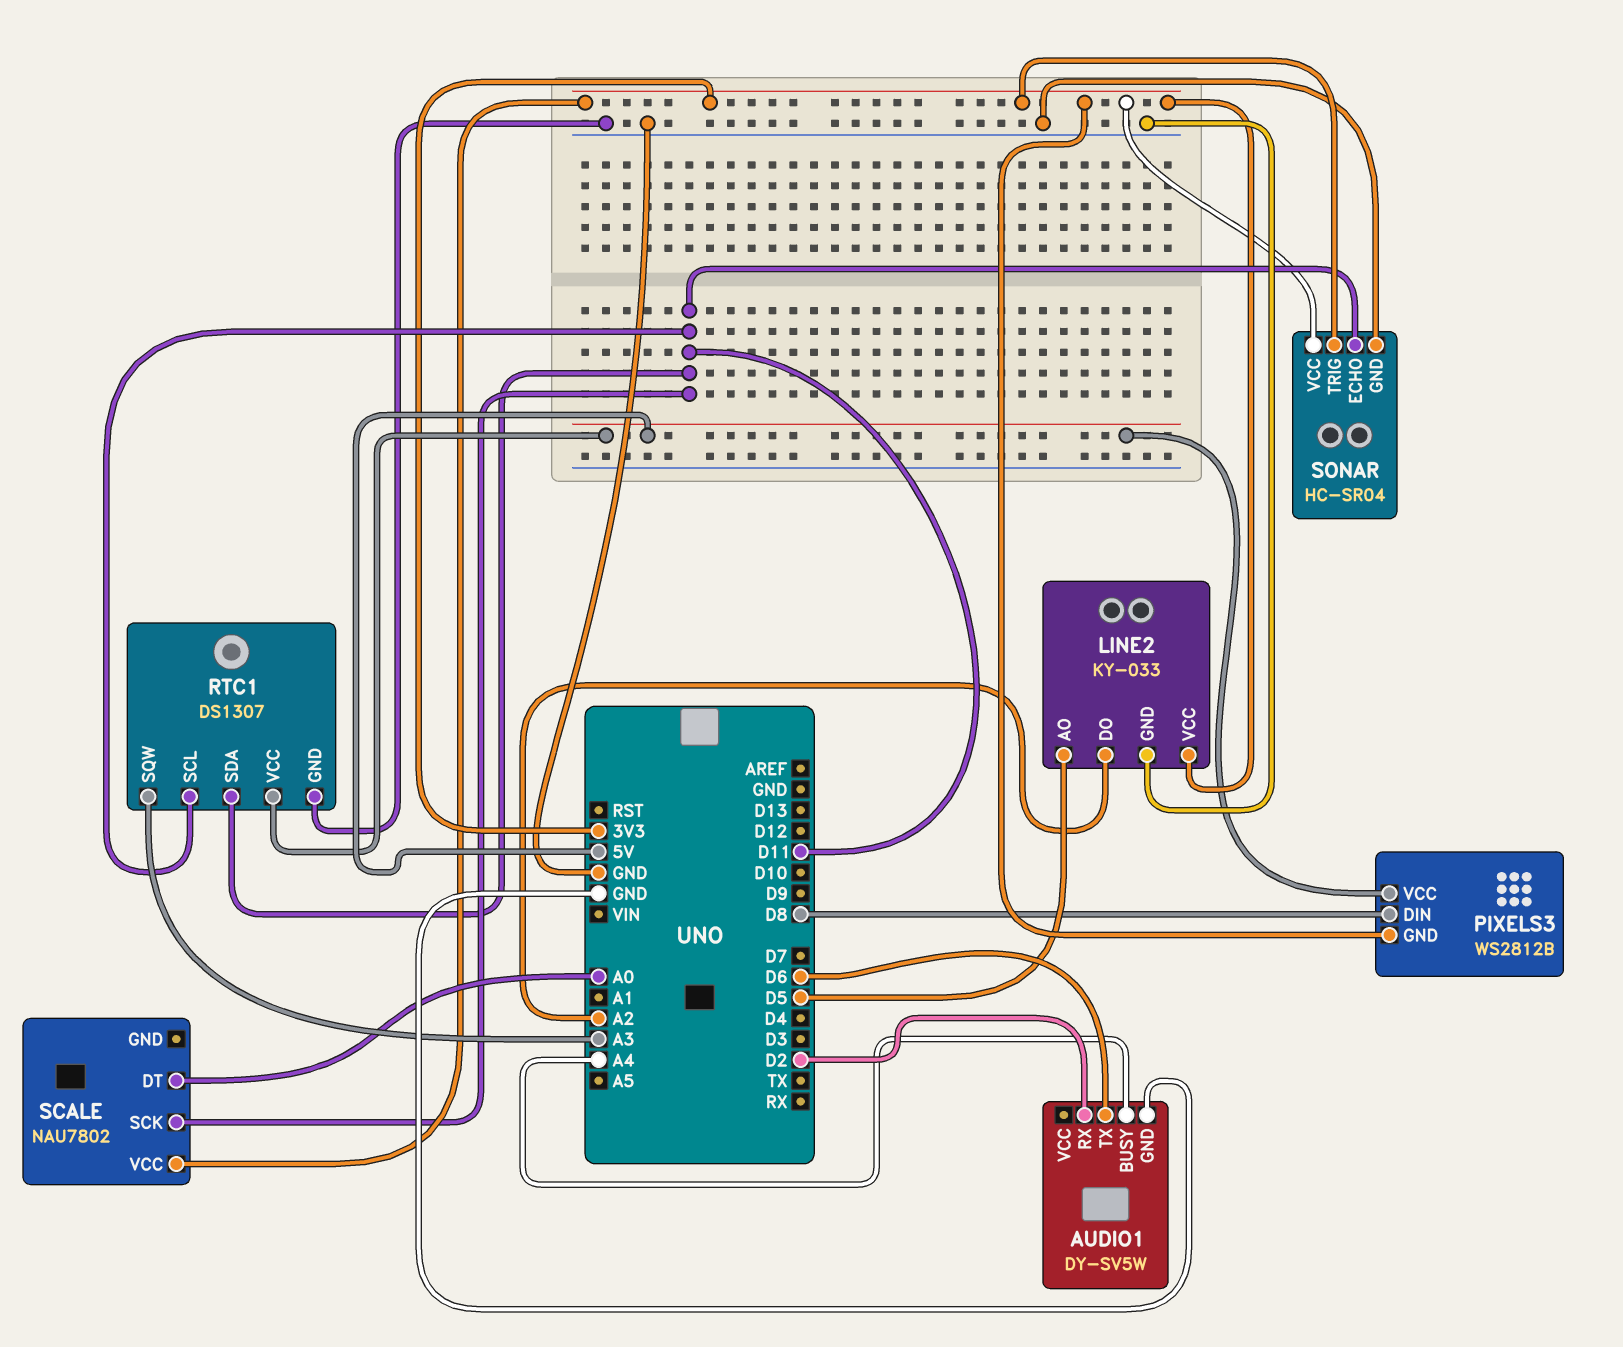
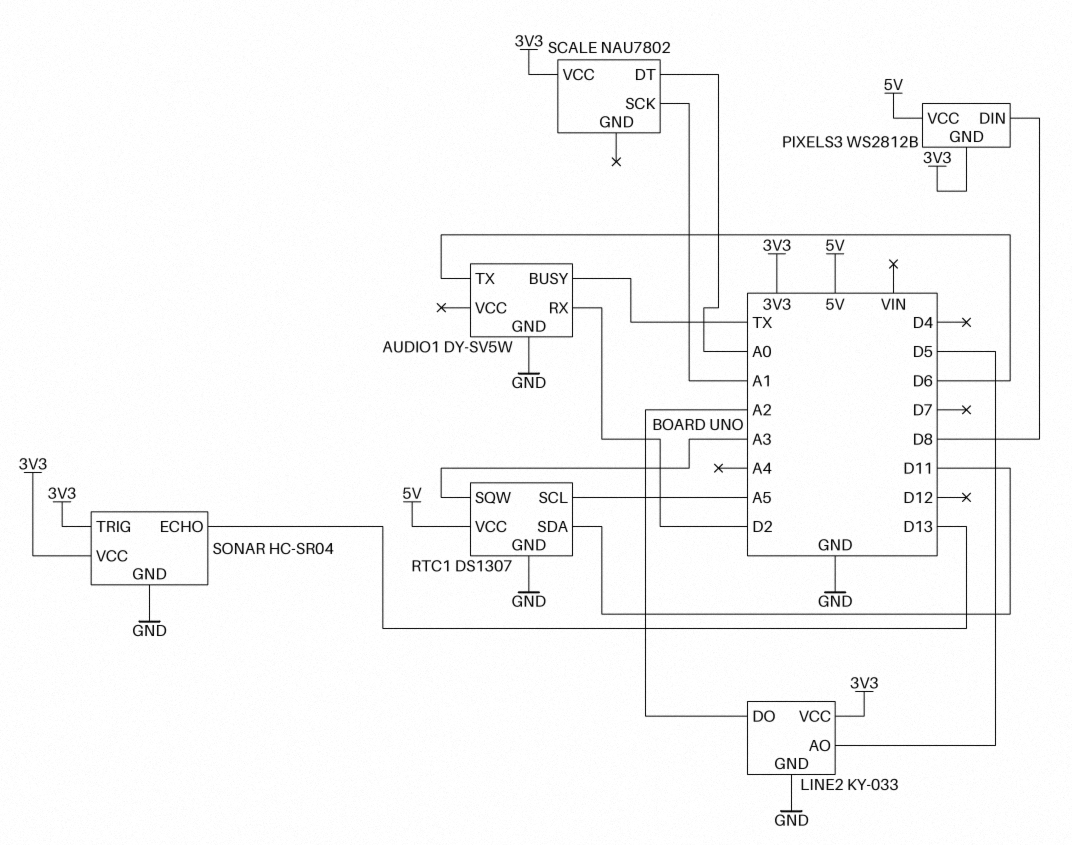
AUDIO1 pin BUSY: A4 -> TX
RTC1 pin SCL: D11 -> A5
SCALE pin SCK: D11 -> A1
SONAR pin ECHO: D11 -> D13

